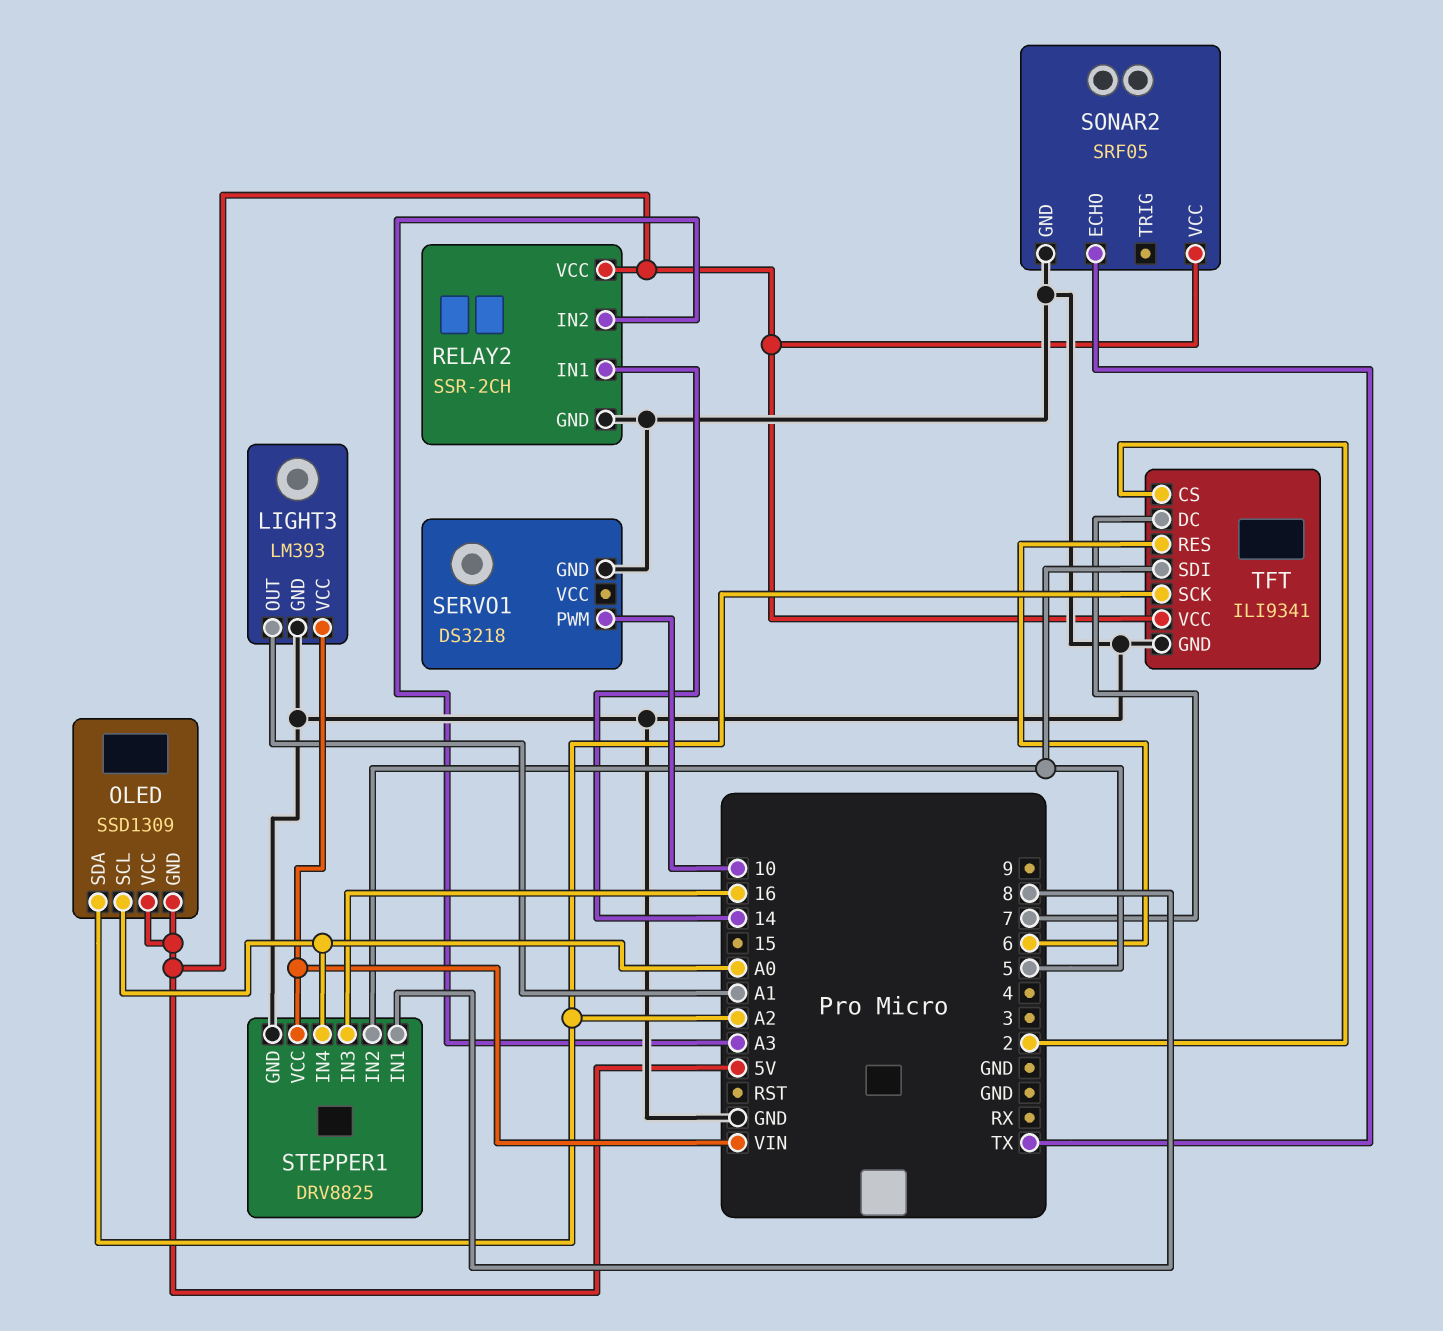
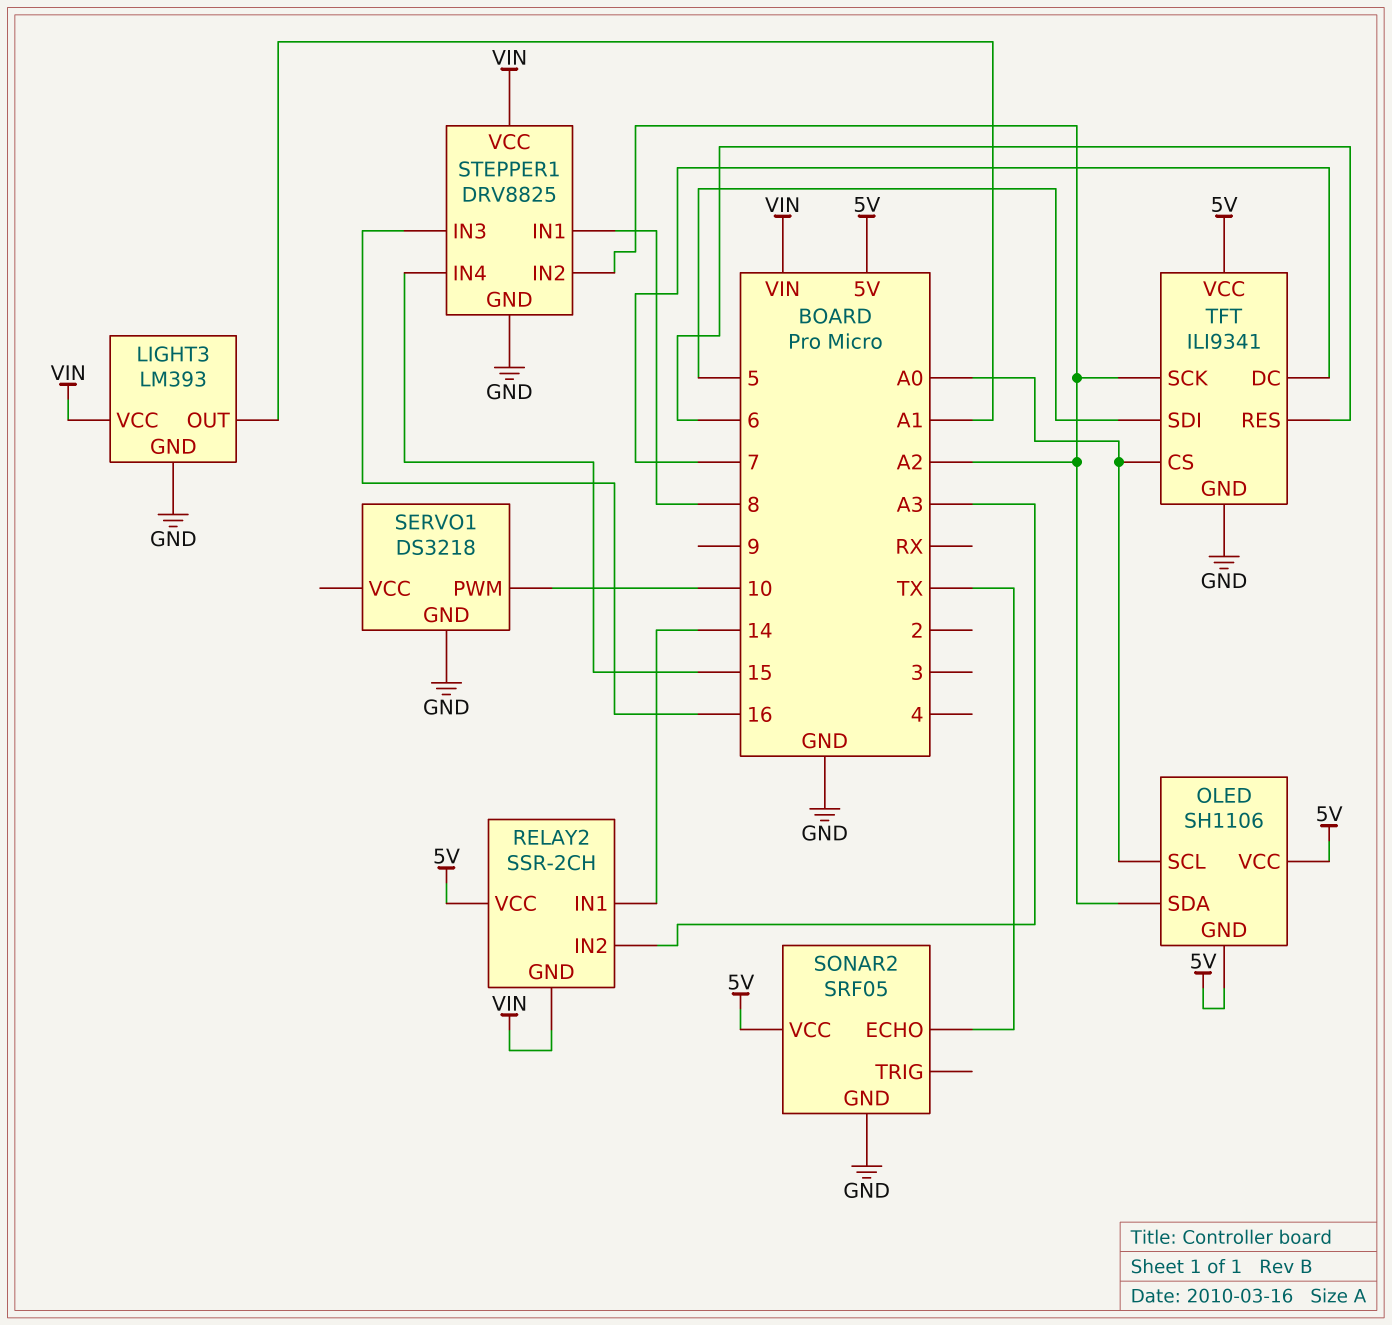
OLED: SSD1309 -> SH1106
RELAY2 pin GND: GND -> VIN
STEPPER1 pin IN2: 5 -> A2
STEPPER1 pin IN4: A0 -> 15
TFT pin CS: 2 -> A0

